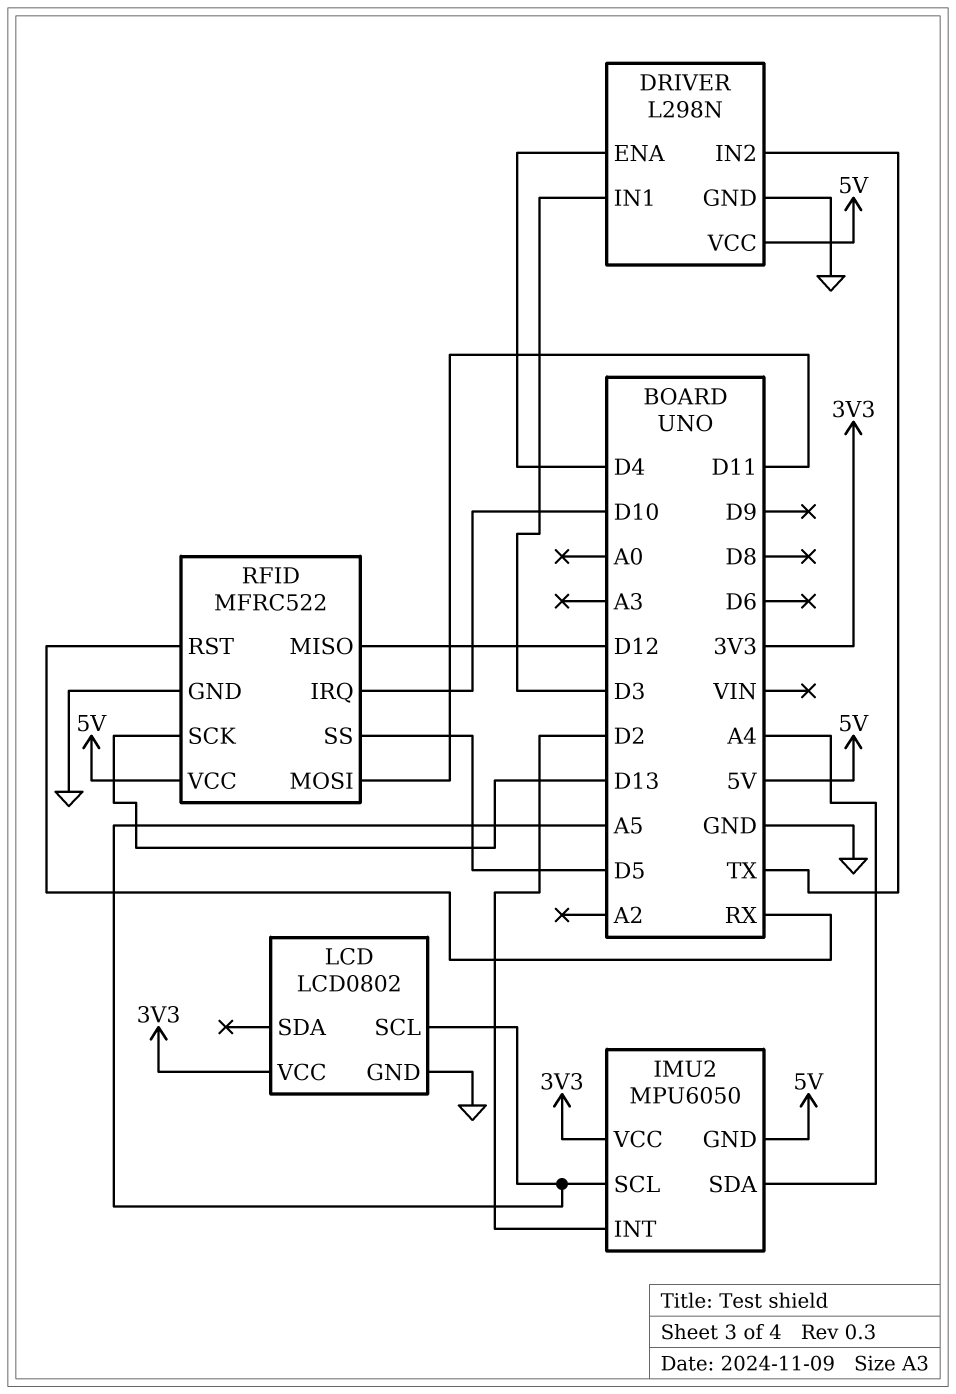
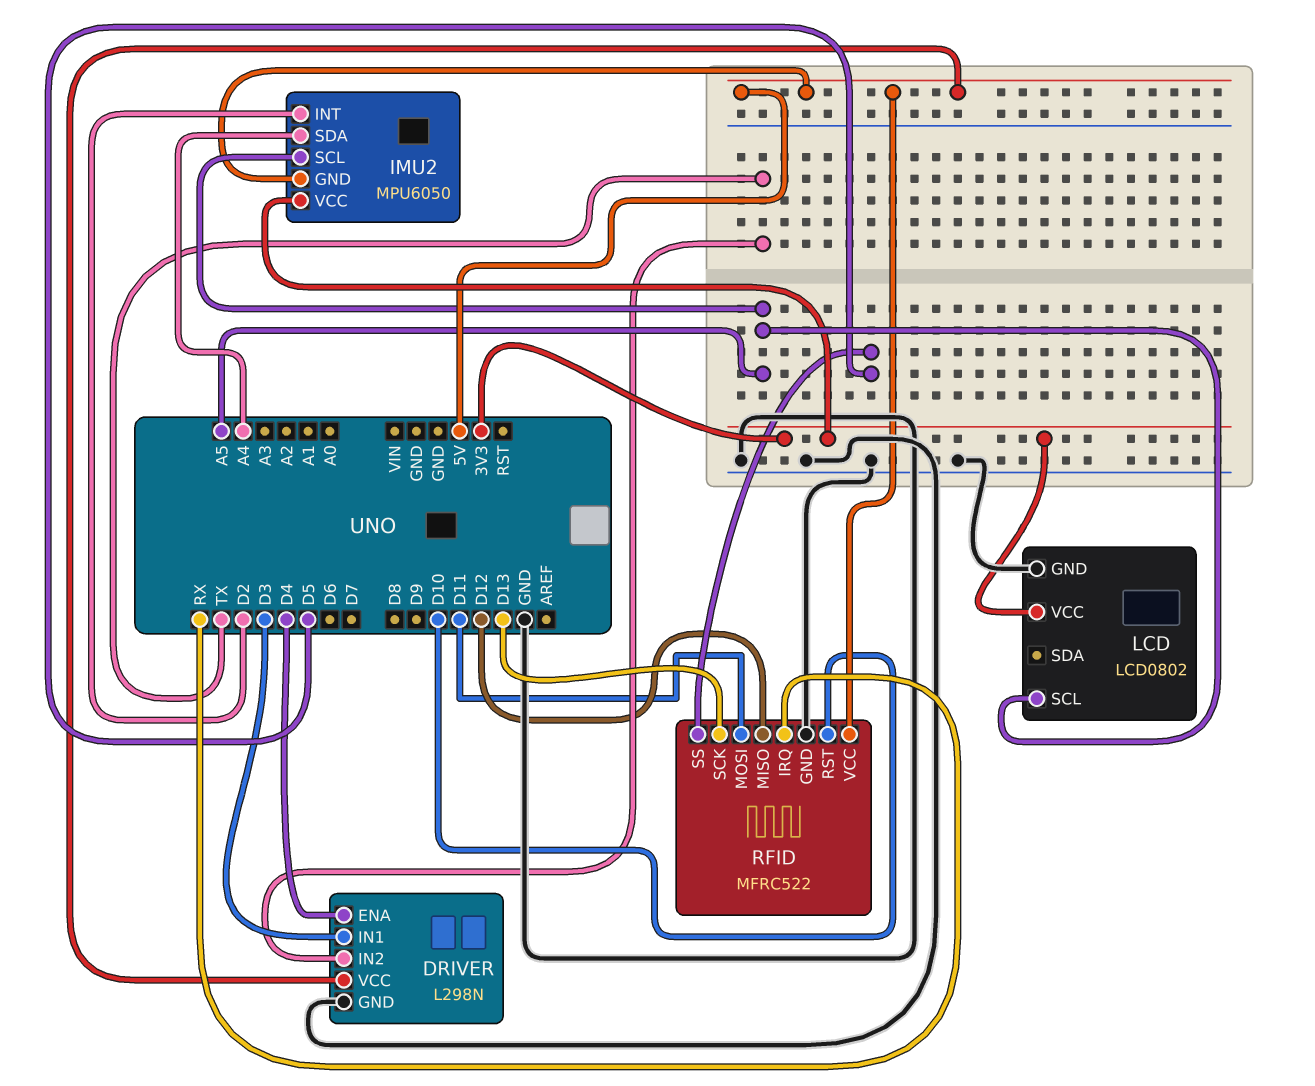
RFID pin IRQ: D10 -> RX
RFID pin RST: RX -> D10

